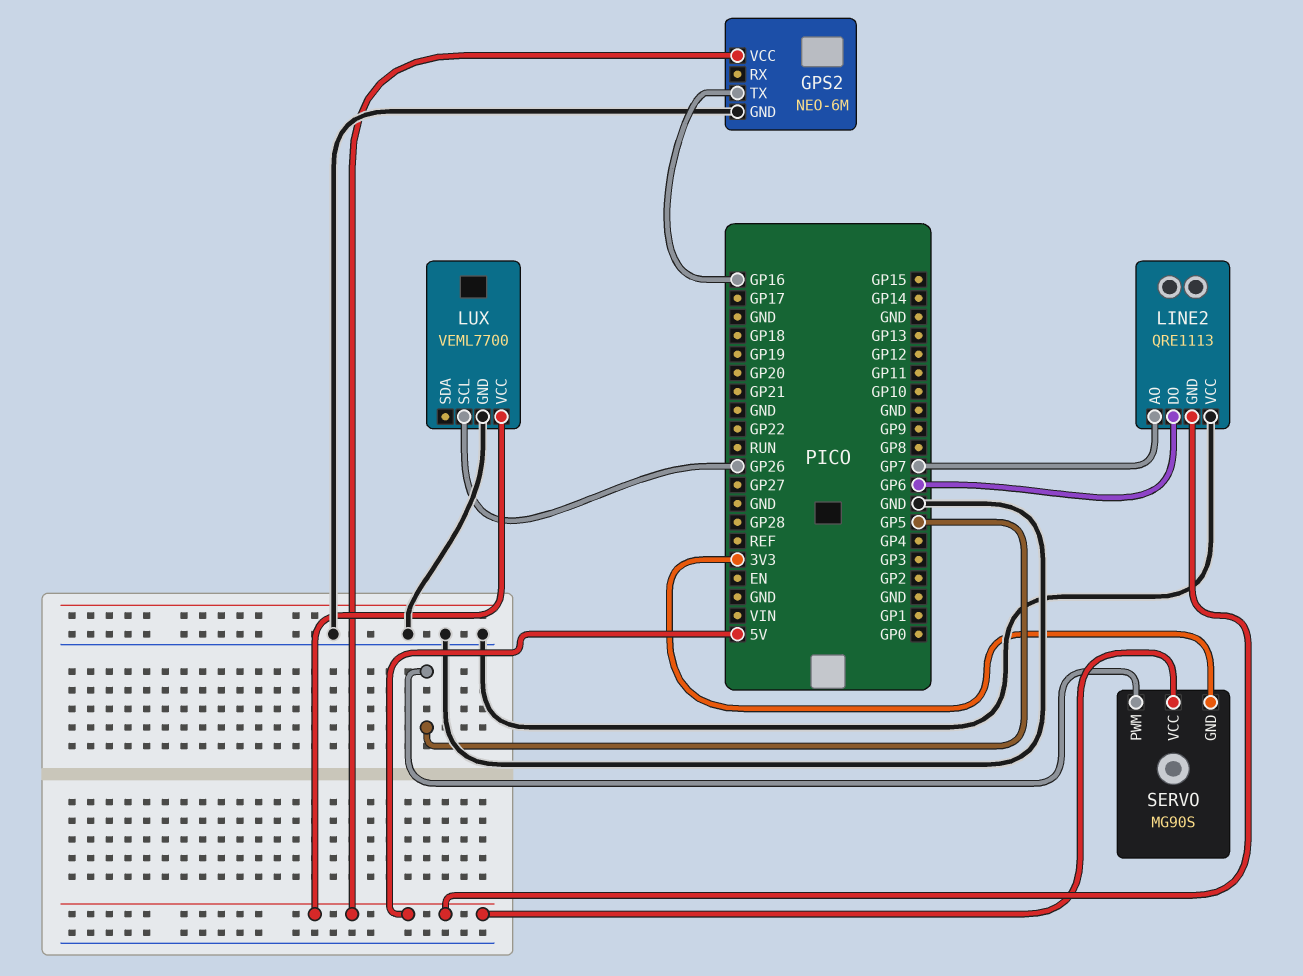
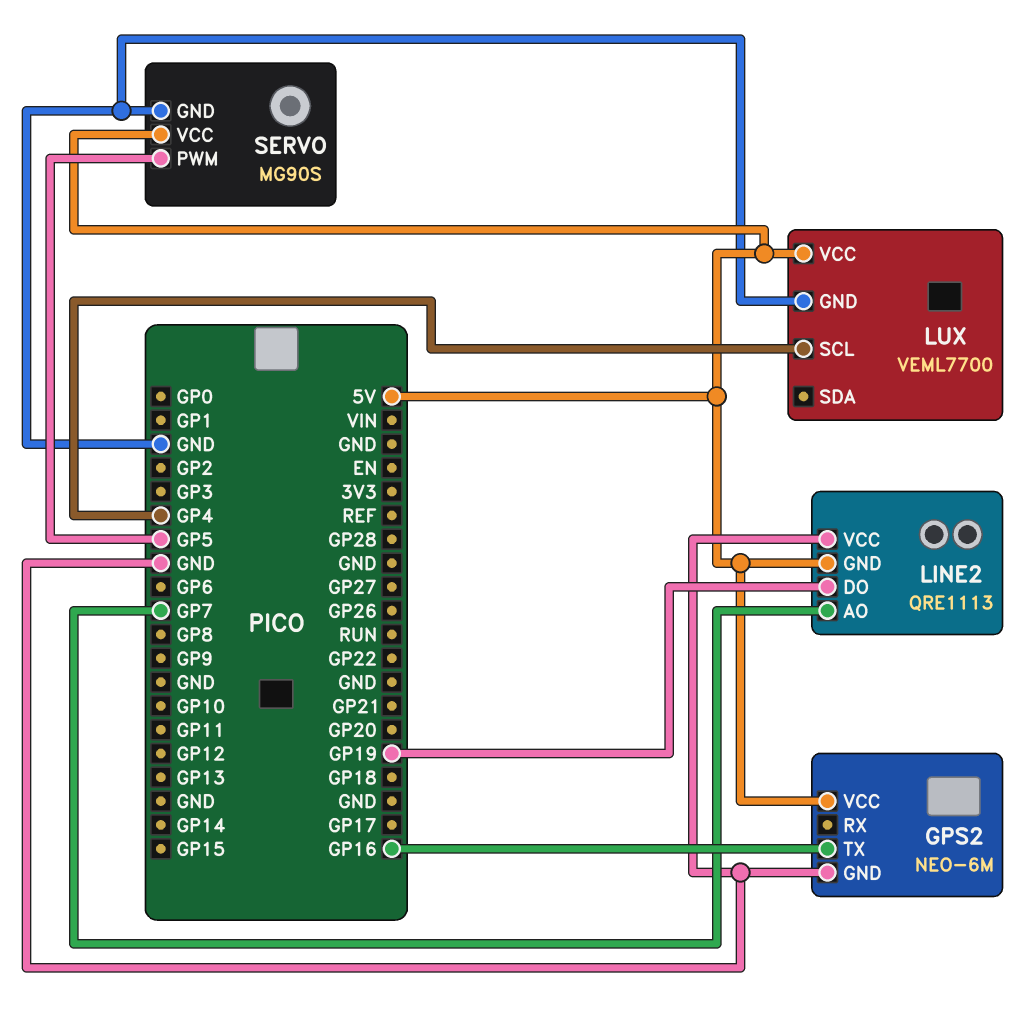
LINE2 pin DO: GP6 -> GP19
LUX pin SCL: GP26 -> GP4
SERVO pin GND: 3V3 -> GND

